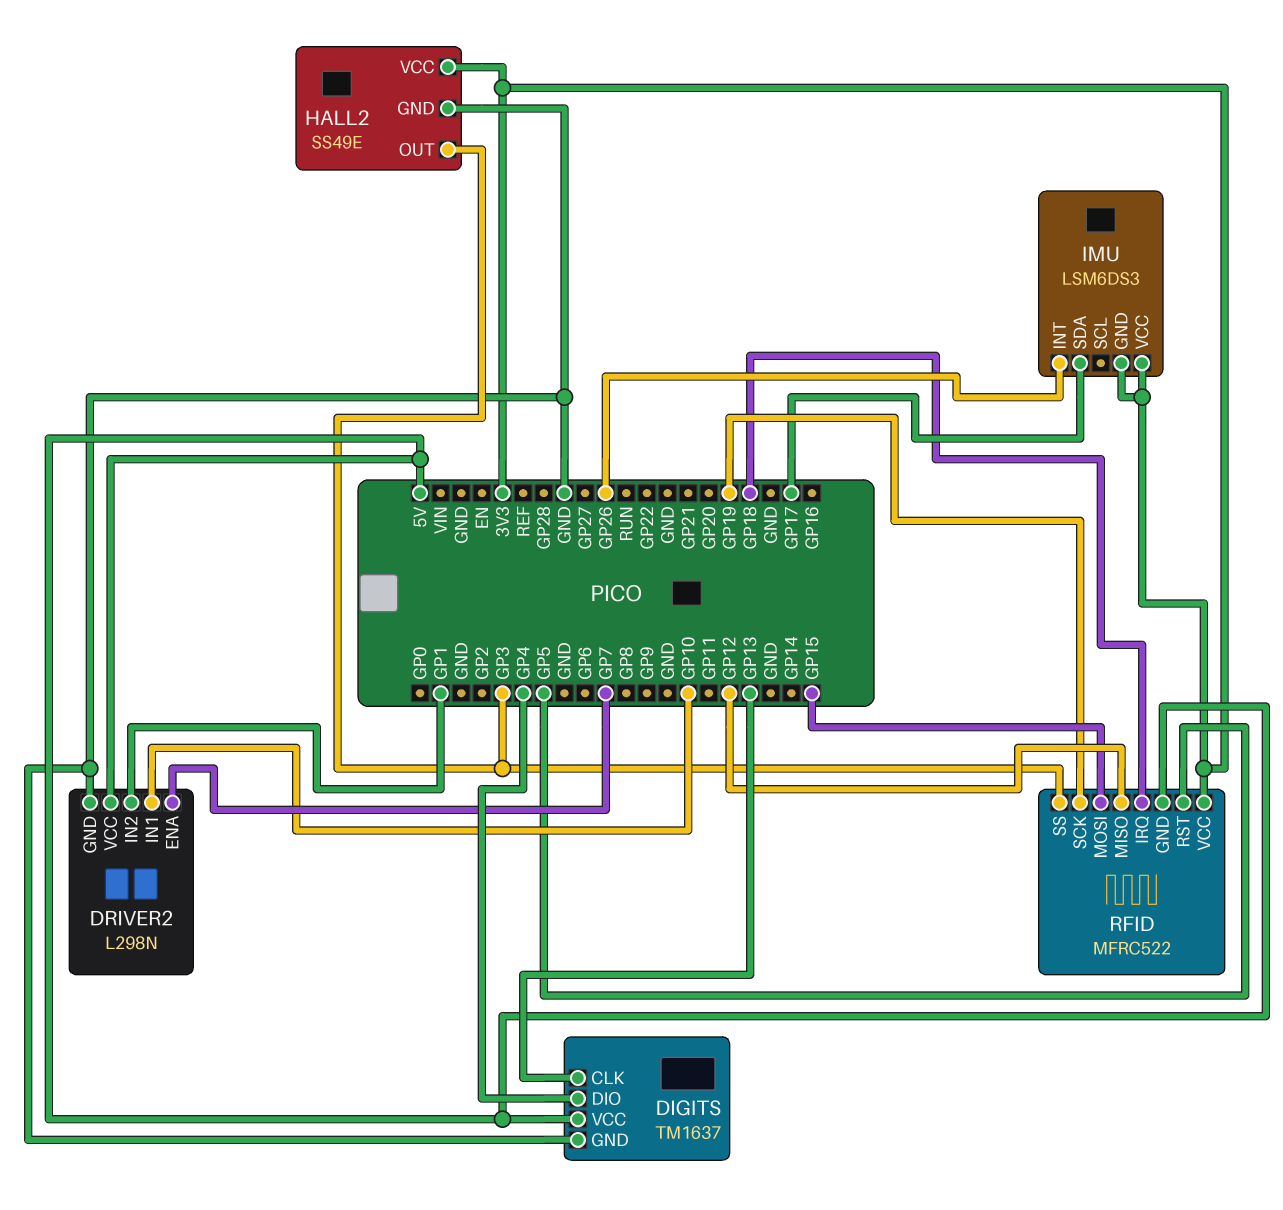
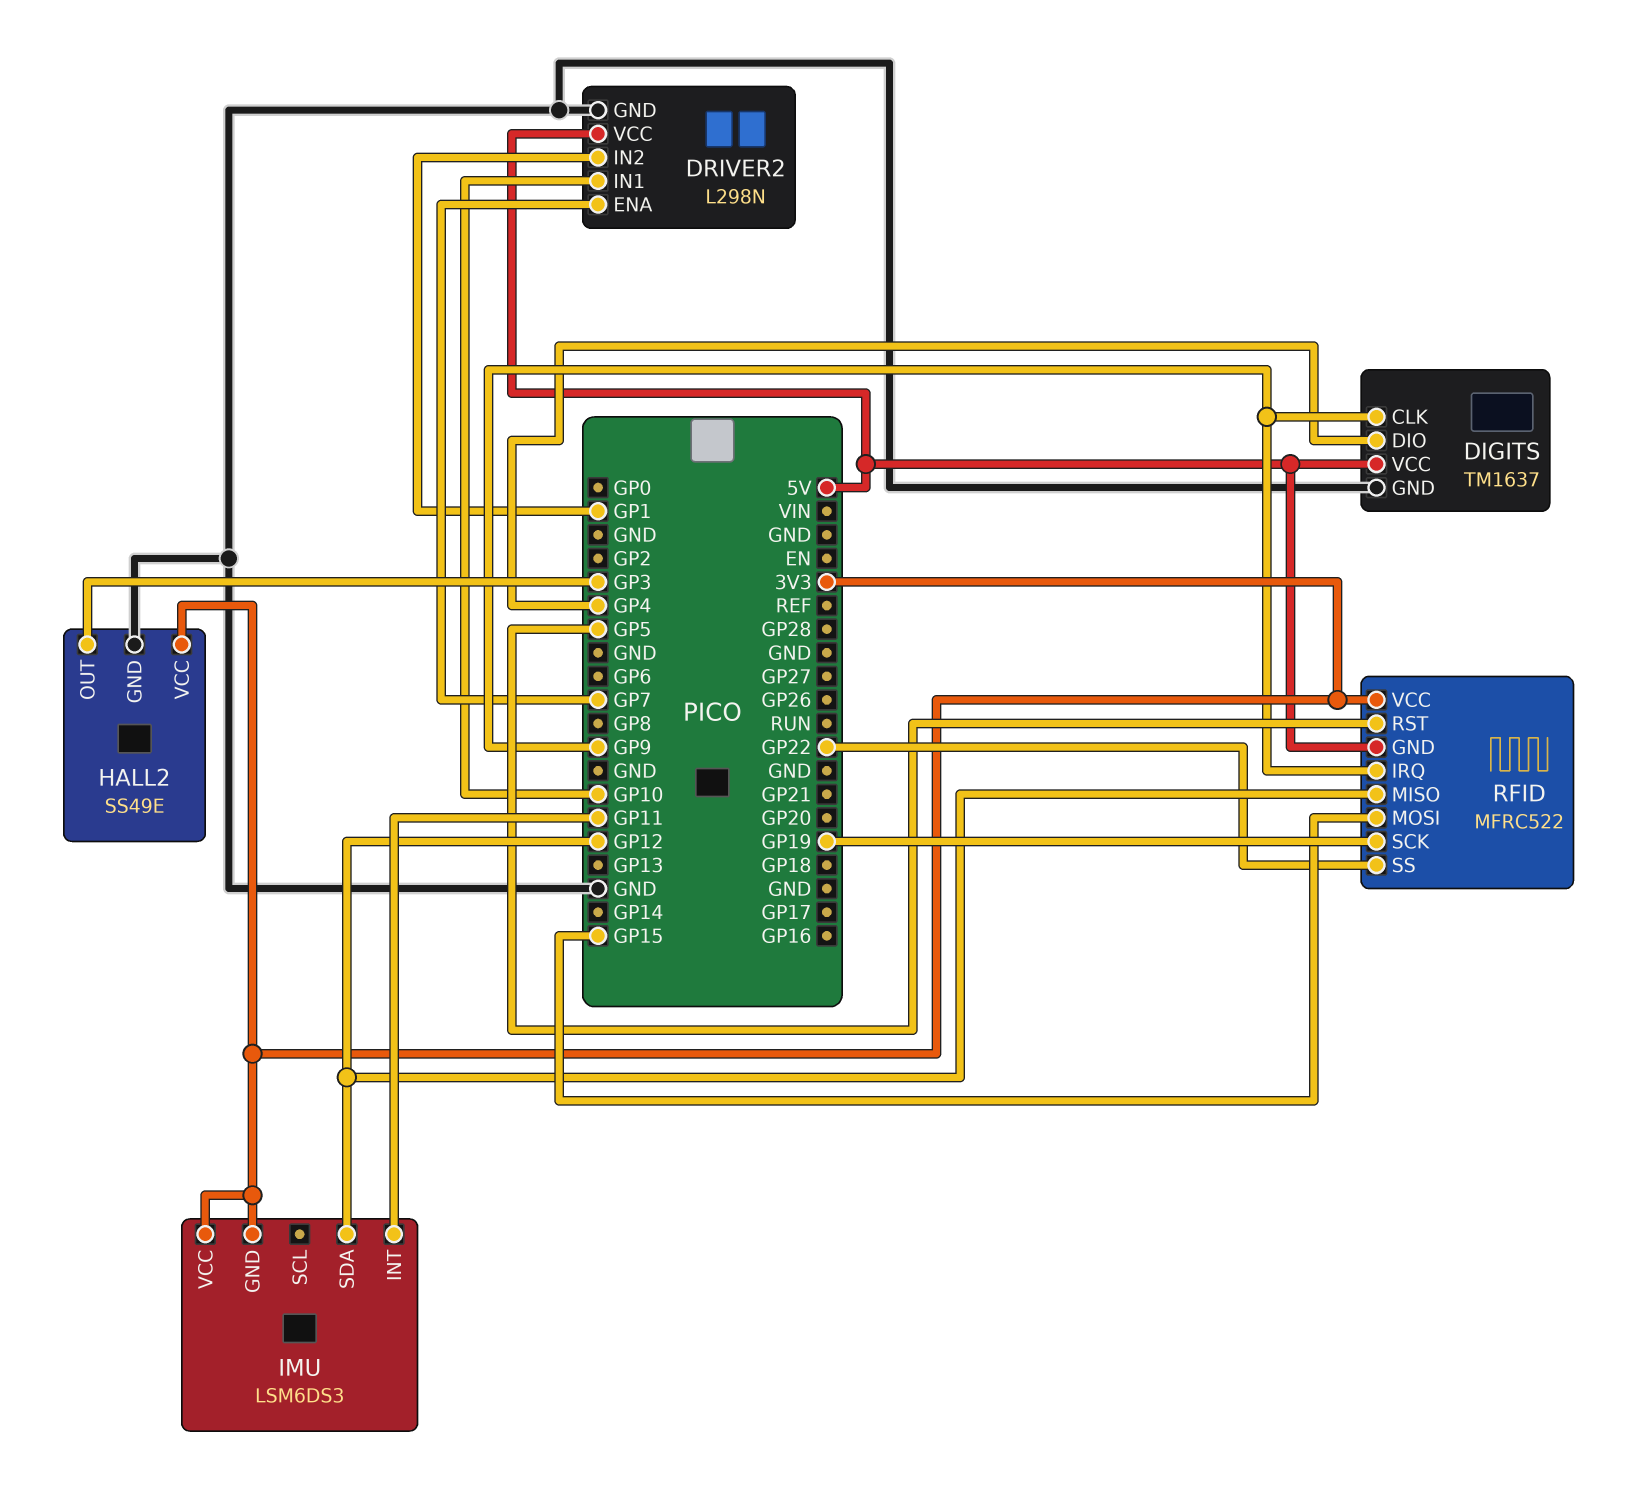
DIGITS pin CLK: GP13 -> GP9
IMU pin INT: GP26 -> GP11
IMU pin SDA: GP17 -> GP12
RFID pin IRQ: GP18 -> GP9
RFID pin SS: GP3 -> GP22

